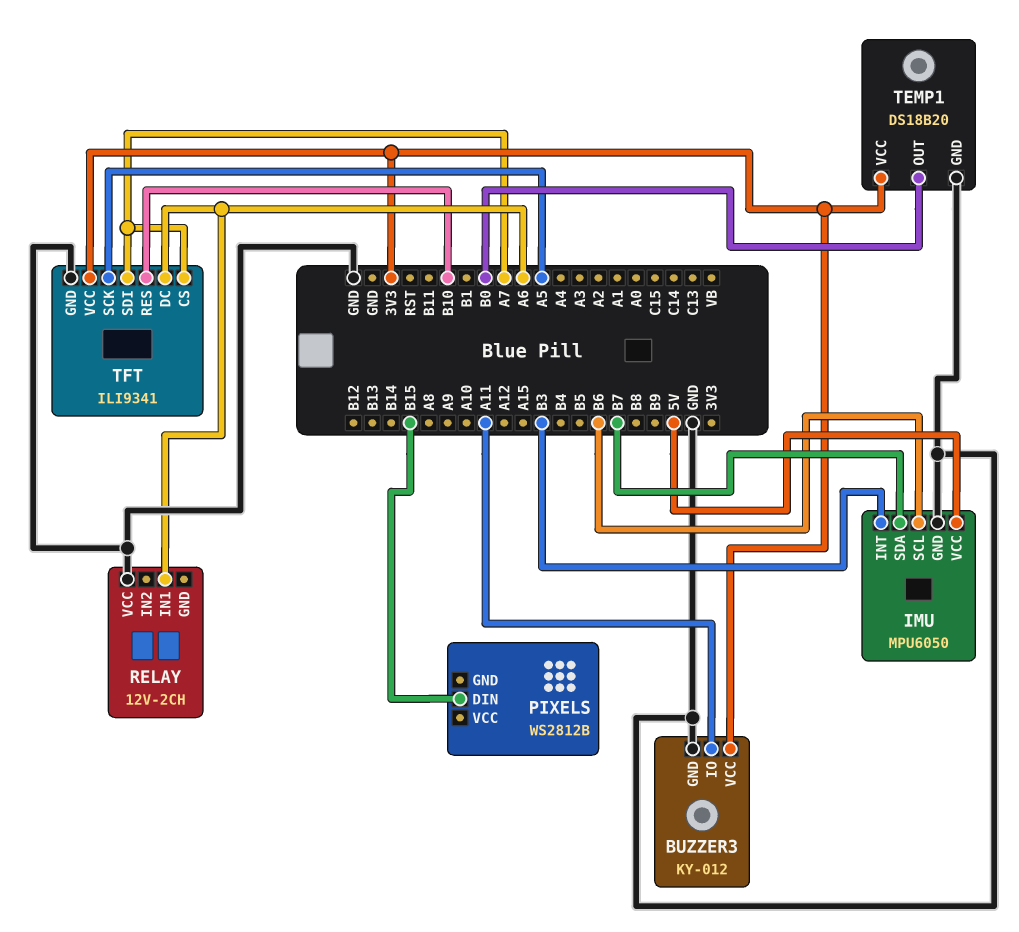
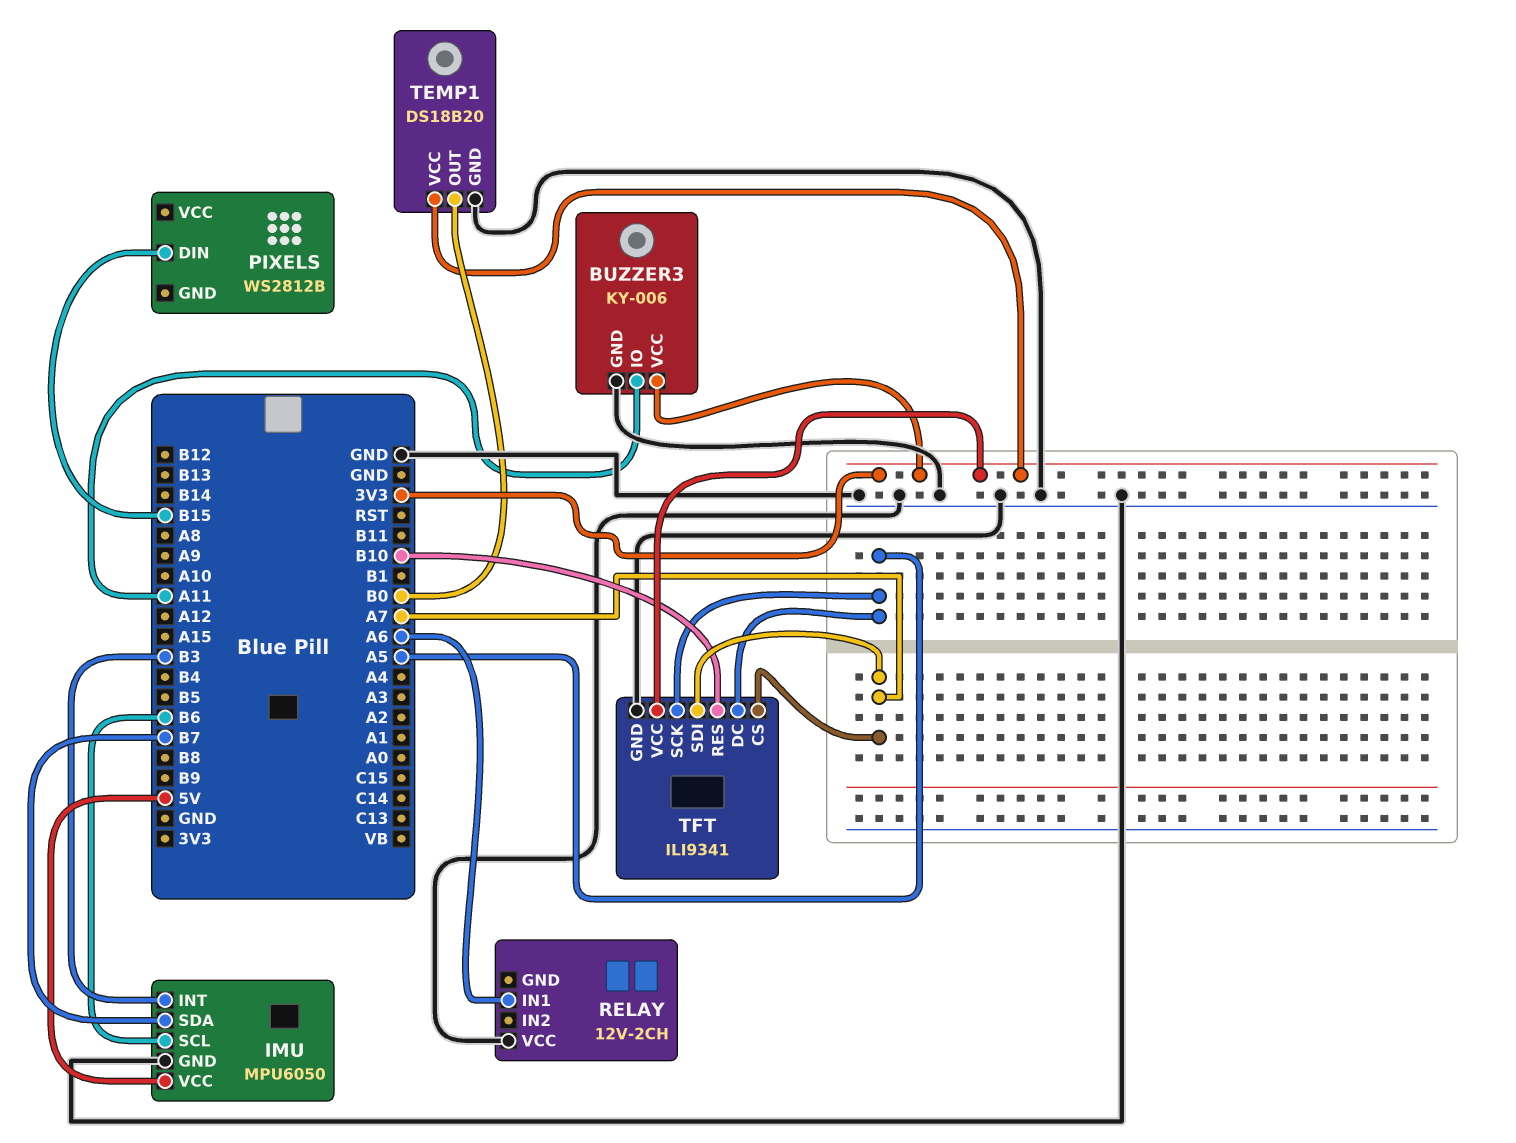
BUZZER3: KY-012 -> KY-006
TFT pin DC: A6 -> A5

